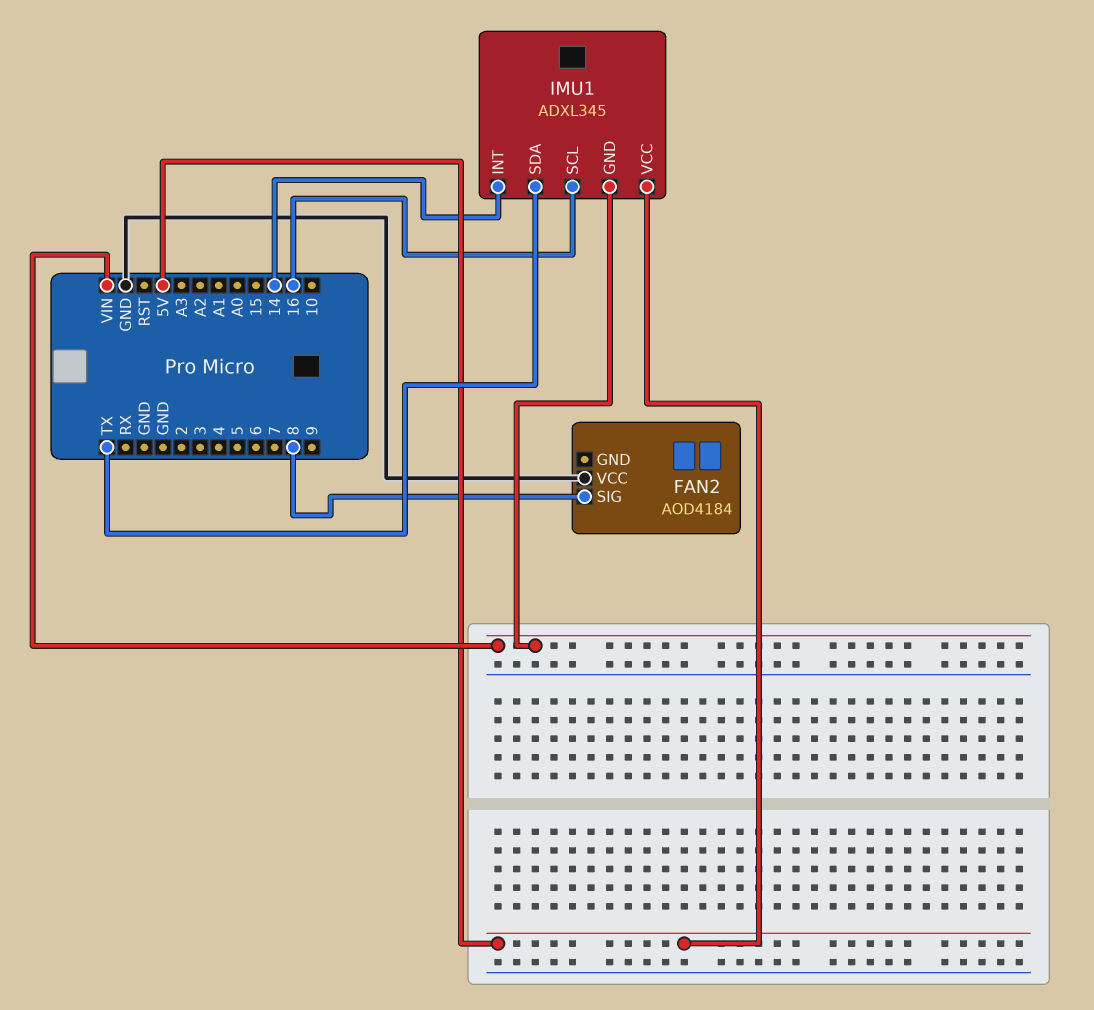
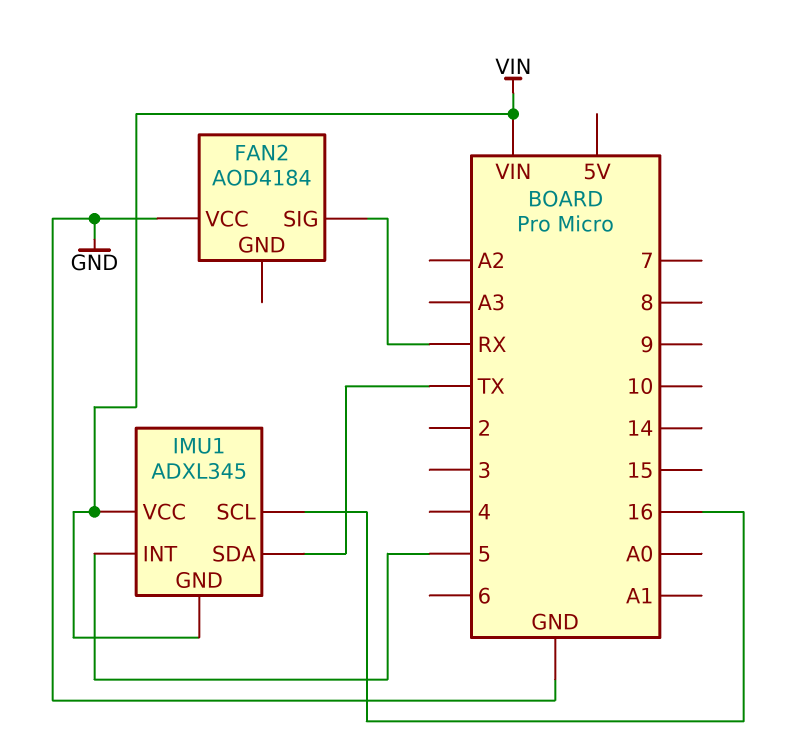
FAN2 pin SIG: 8 -> RX
IMU1 pin INT: 14 -> 5
IMU1 pin VCC: 5V -> VIN

